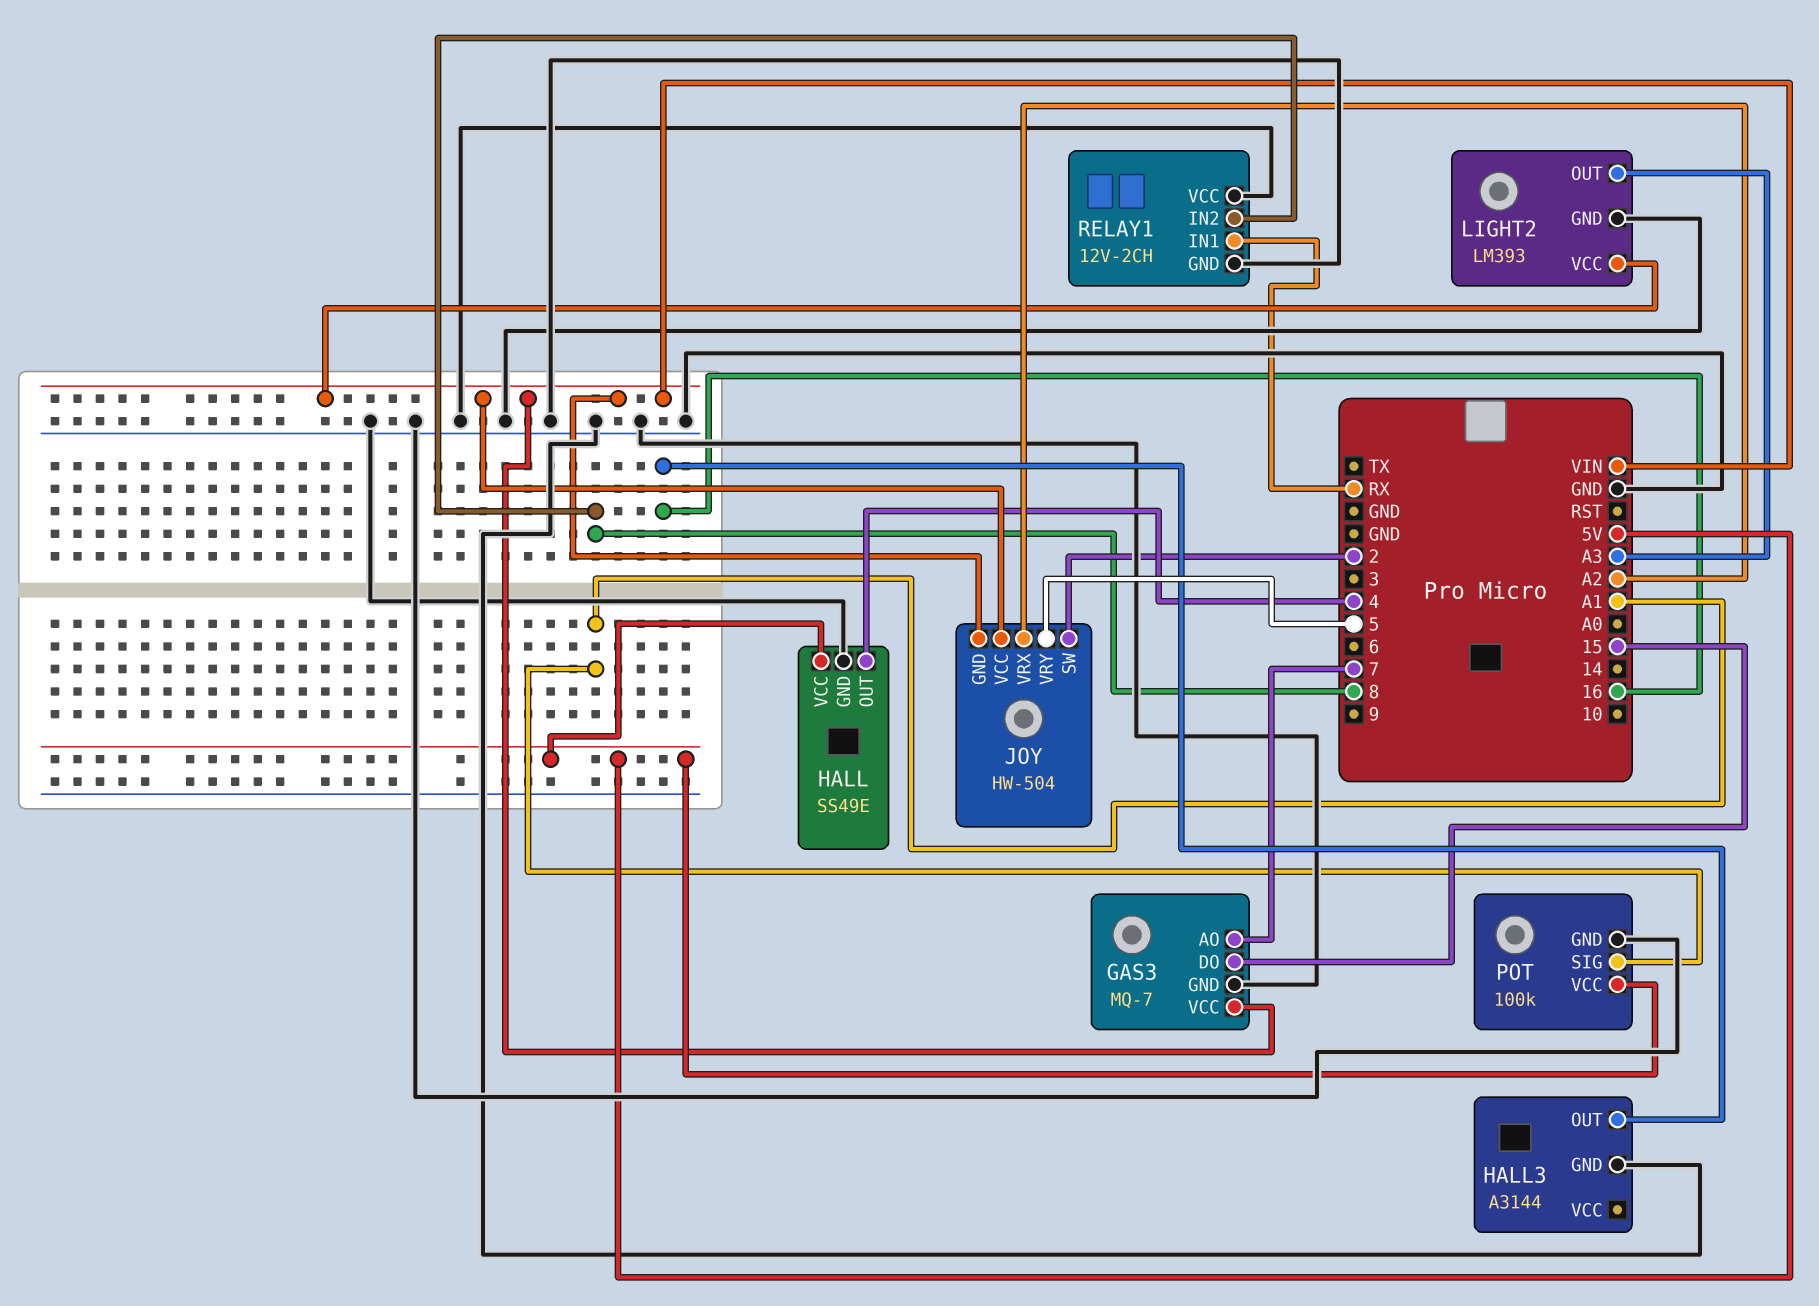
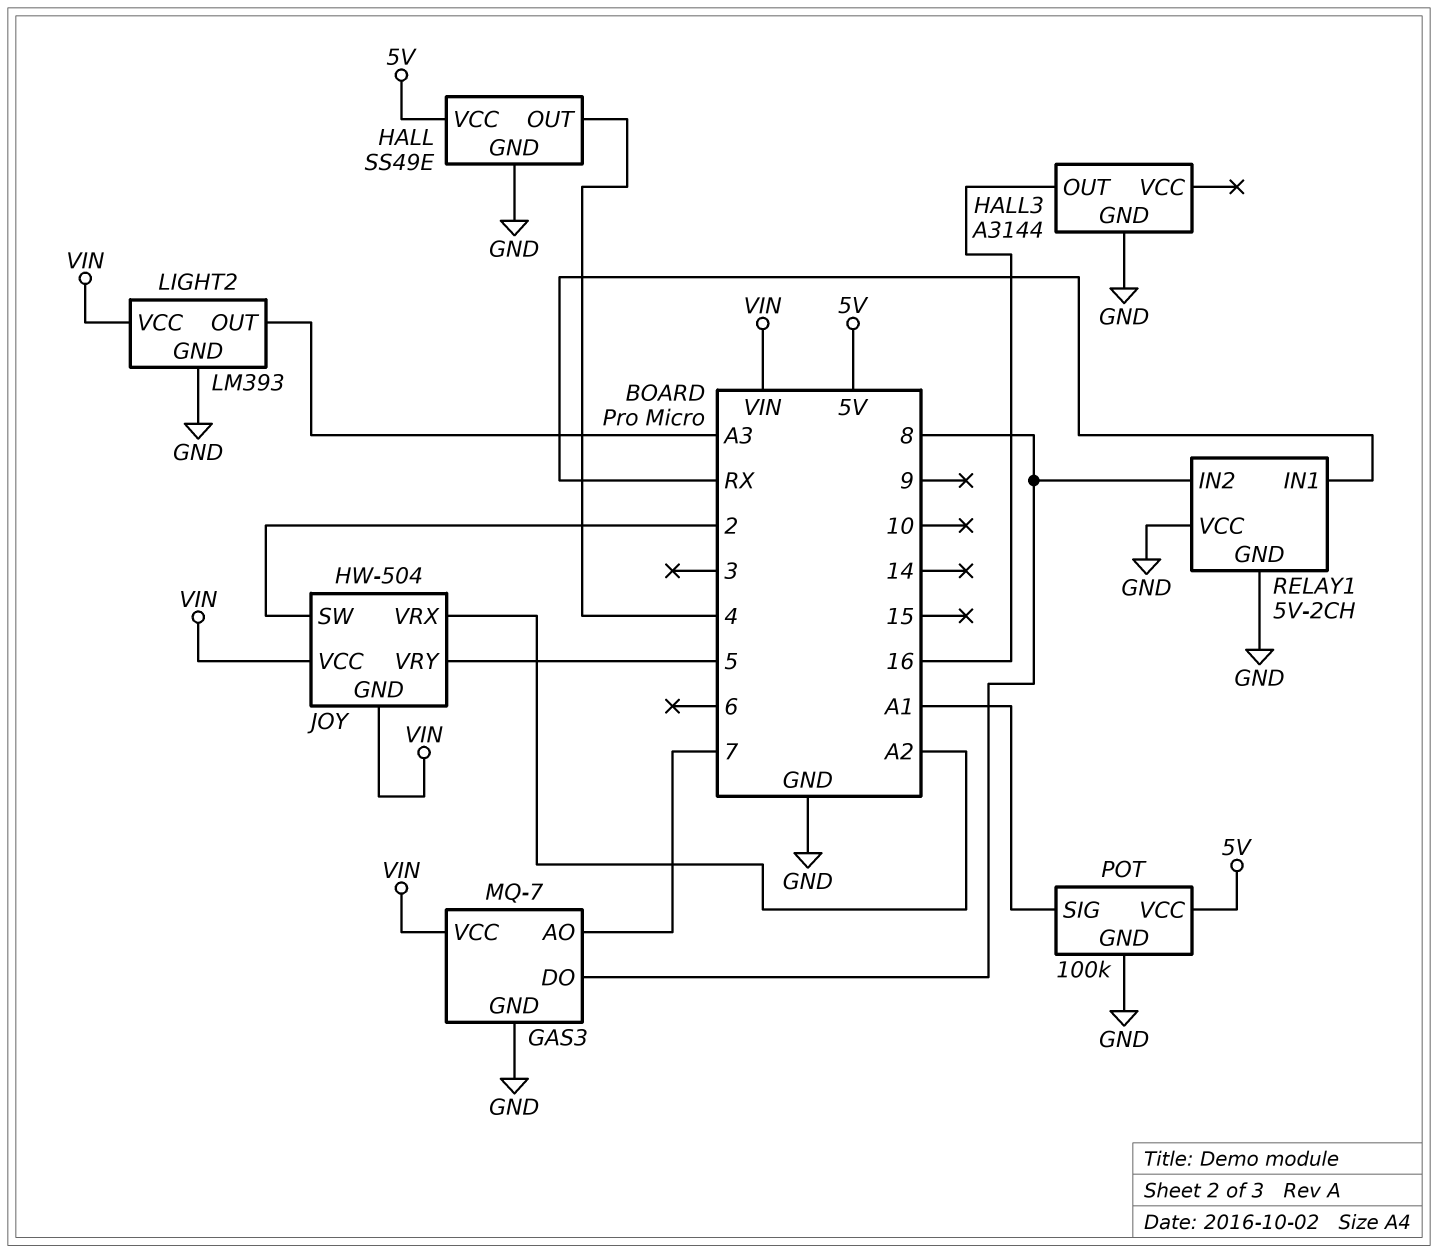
GAS3 pin DO: 15 -> 8
RELAY1: 12V-2CH -> 5V-2CH

